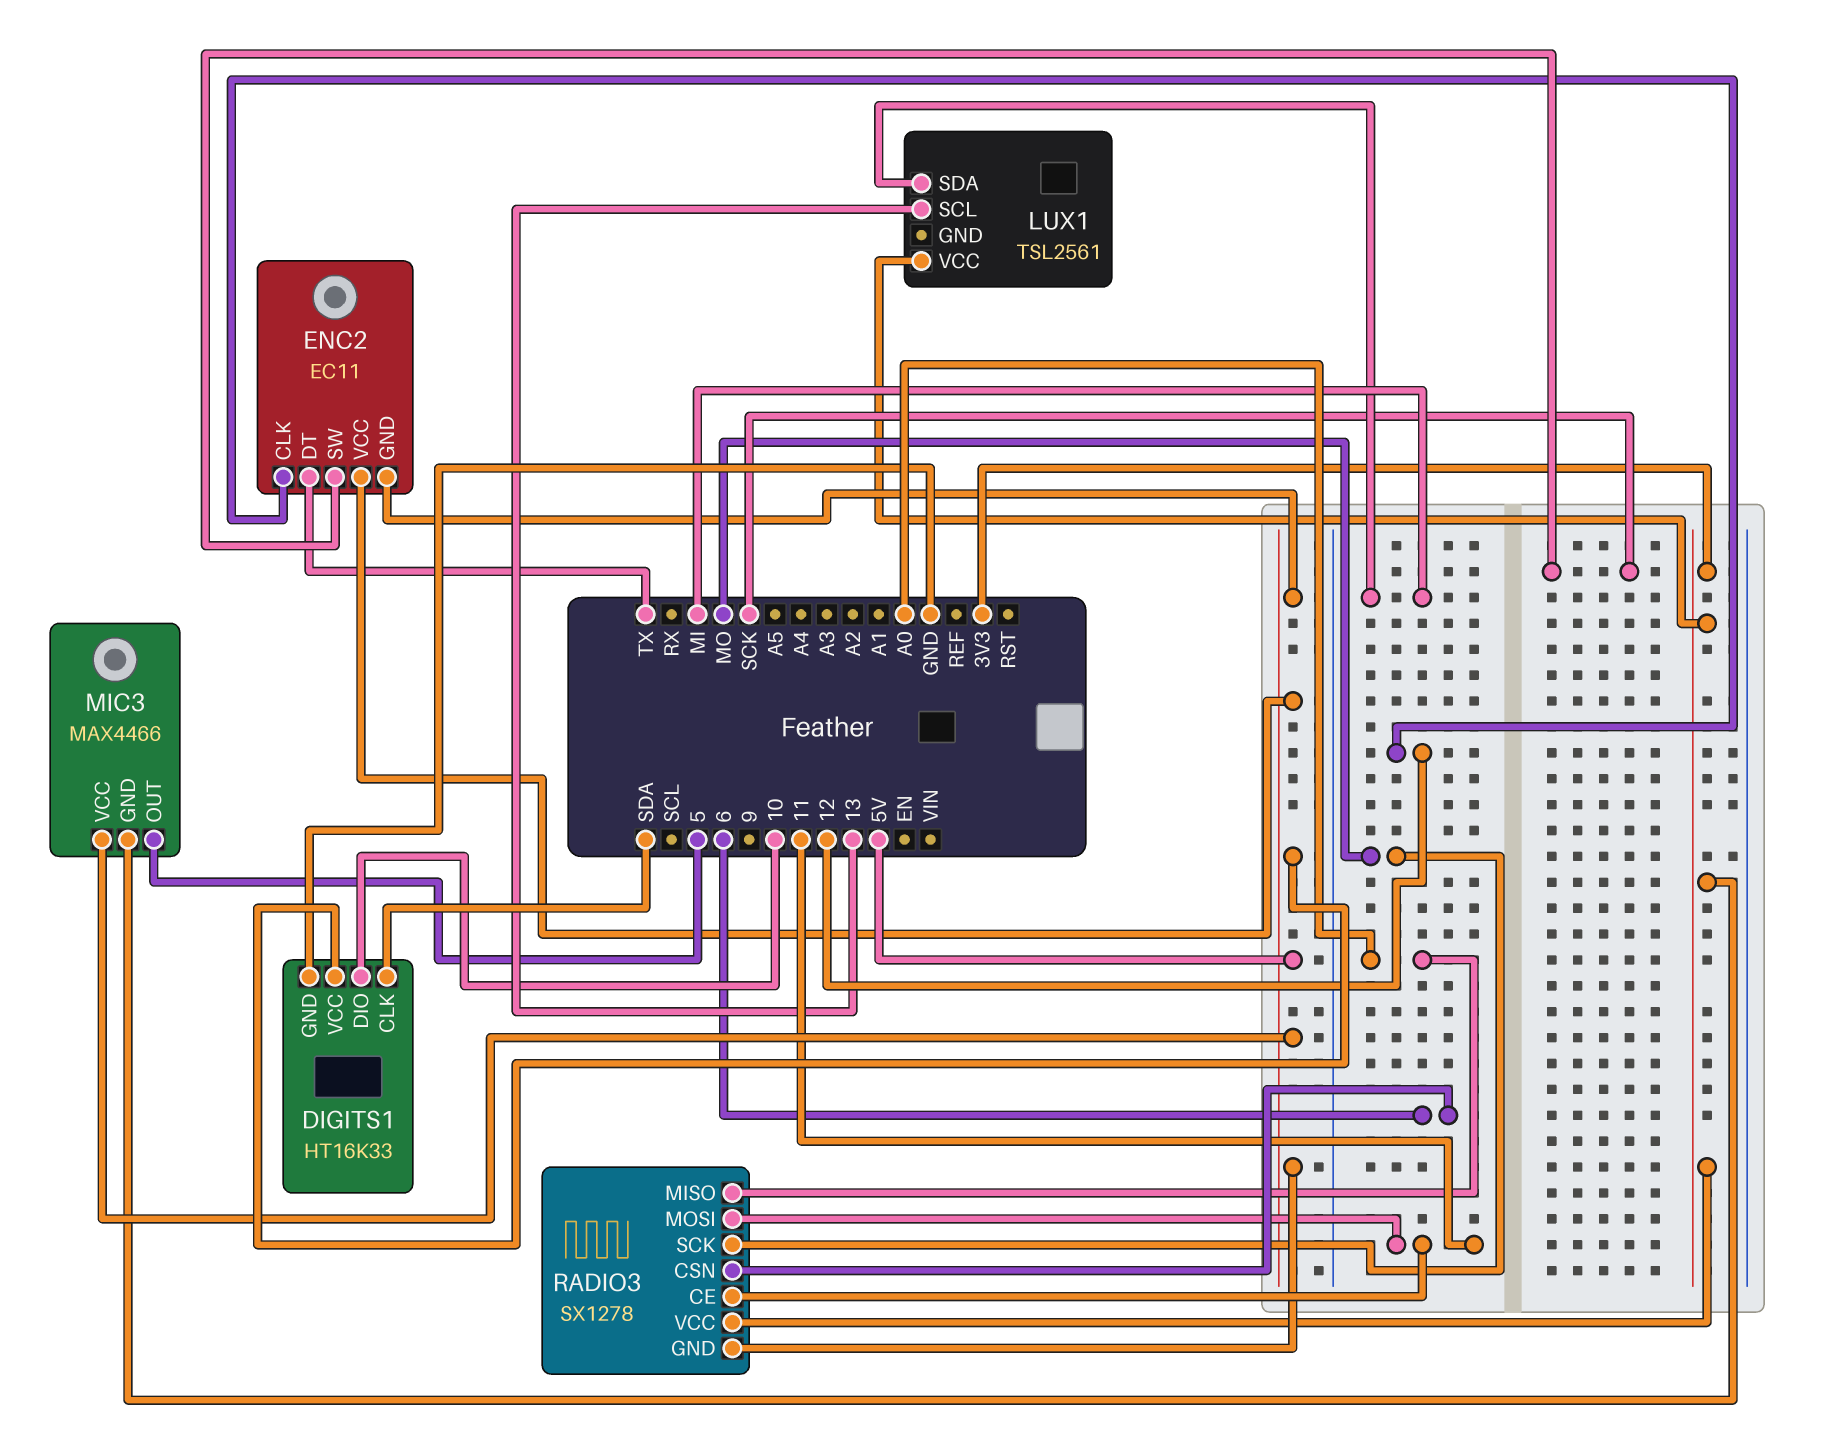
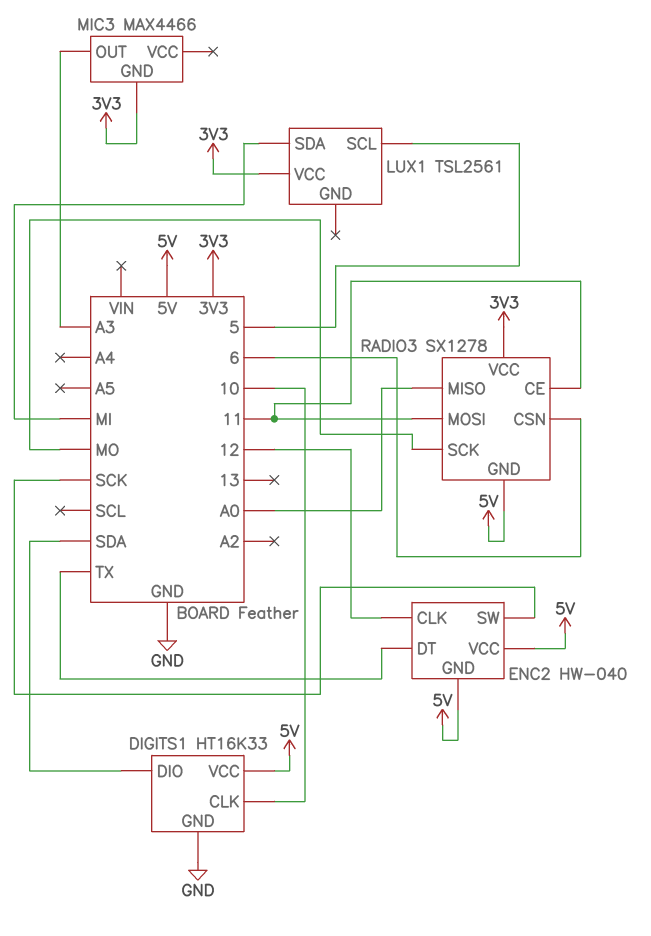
DIGITS1 pin CLK: SDA -> 10
DIGITS1 pin DIO: 10 -> SDA
ENC2: EC11 -> HW-040
LUX1 pin SCL: 13 -> 5
MIC3 pin OUT: 5 -> A3
MIC3 pin VCC: 5V -> none

